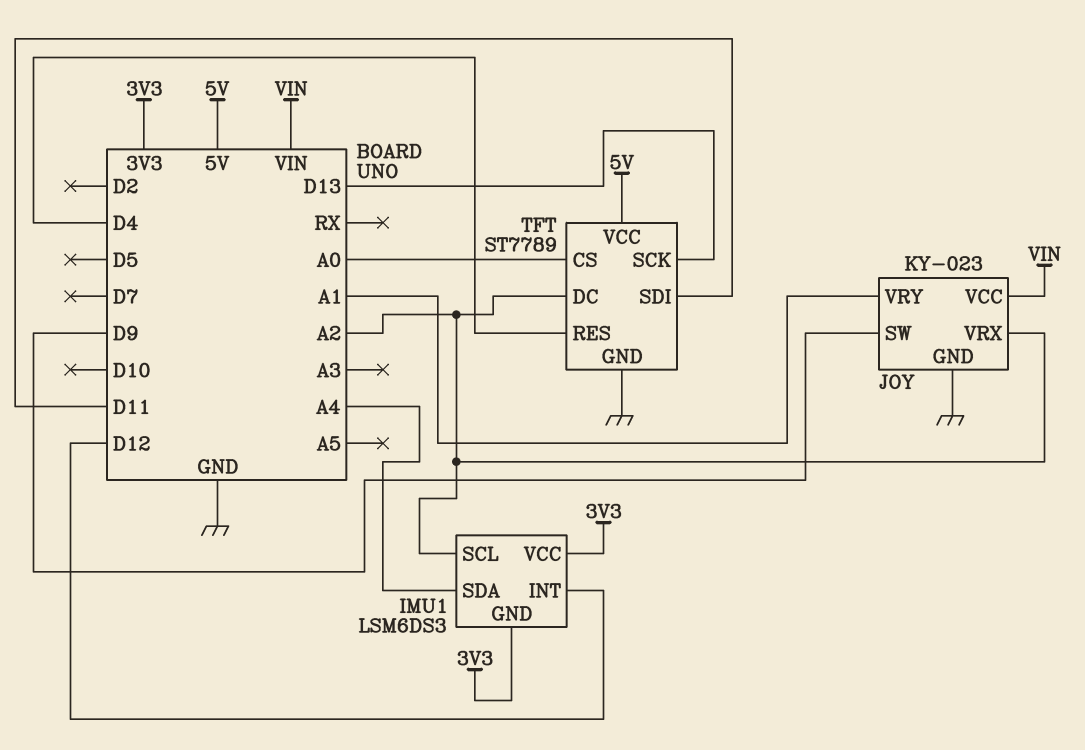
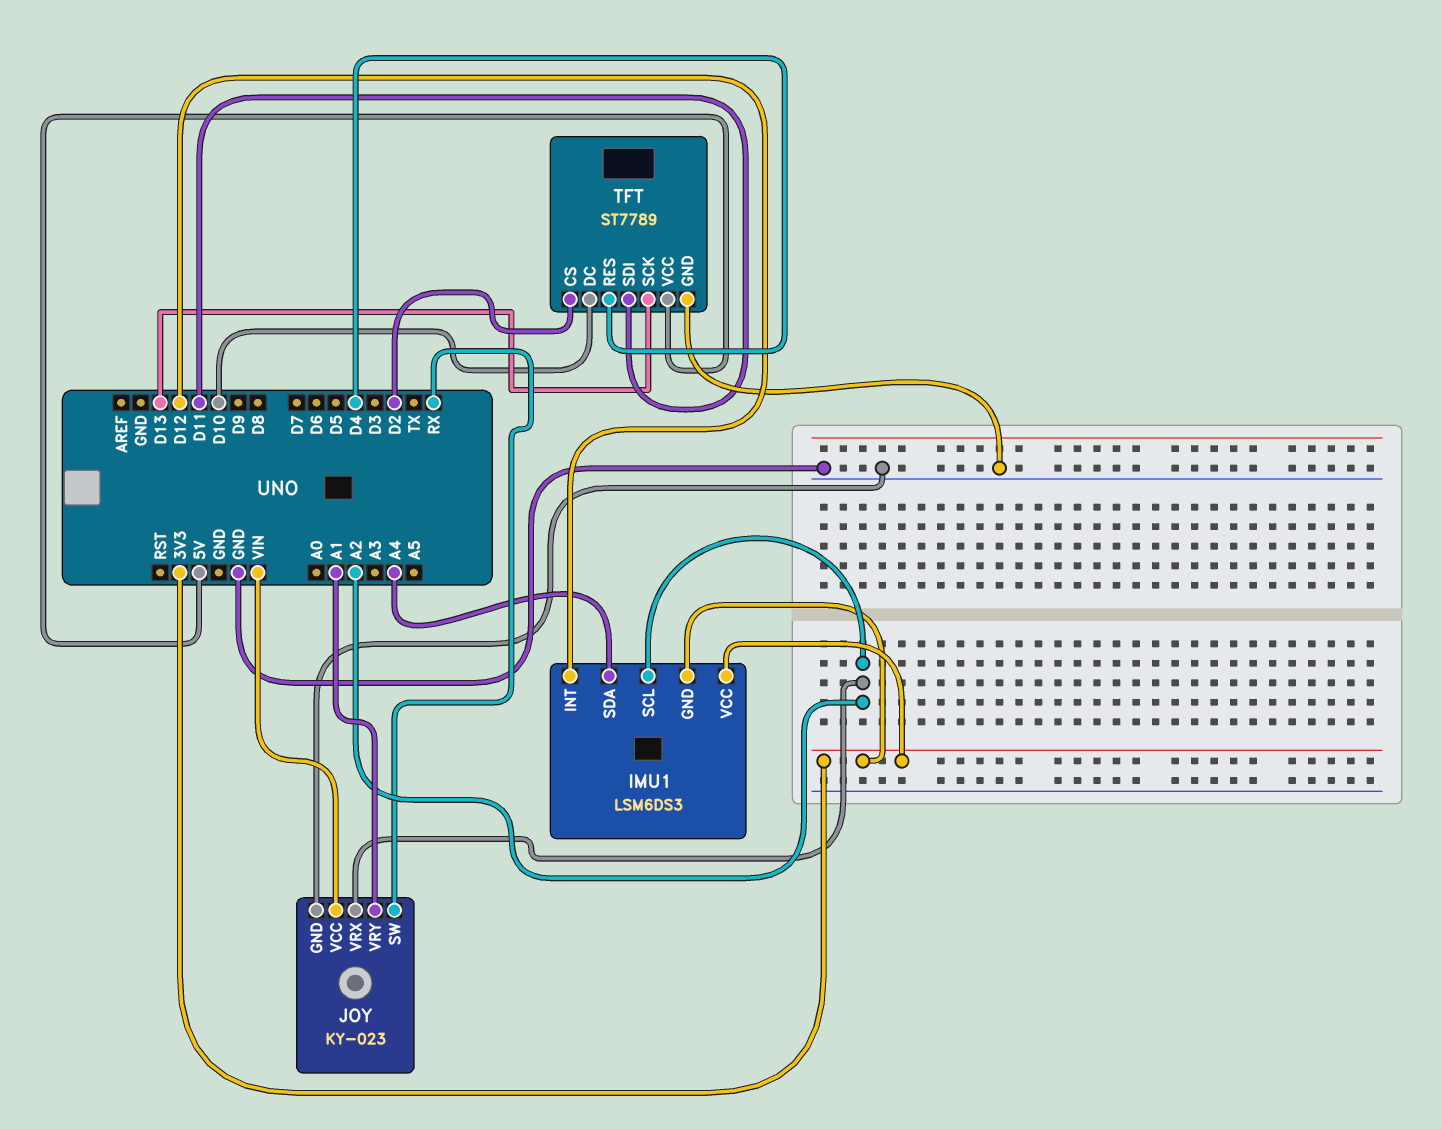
JOY pin SW: D9 -> RX
TFT pin CS: A0 -> D2
TFT pin DC: A2 -> D10

